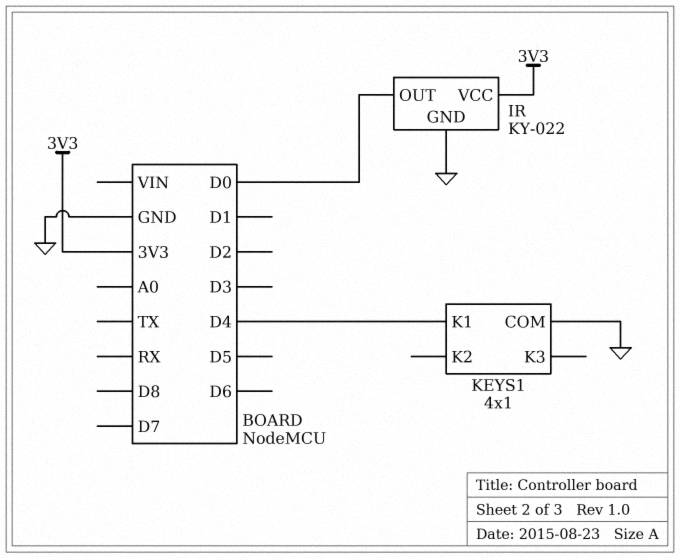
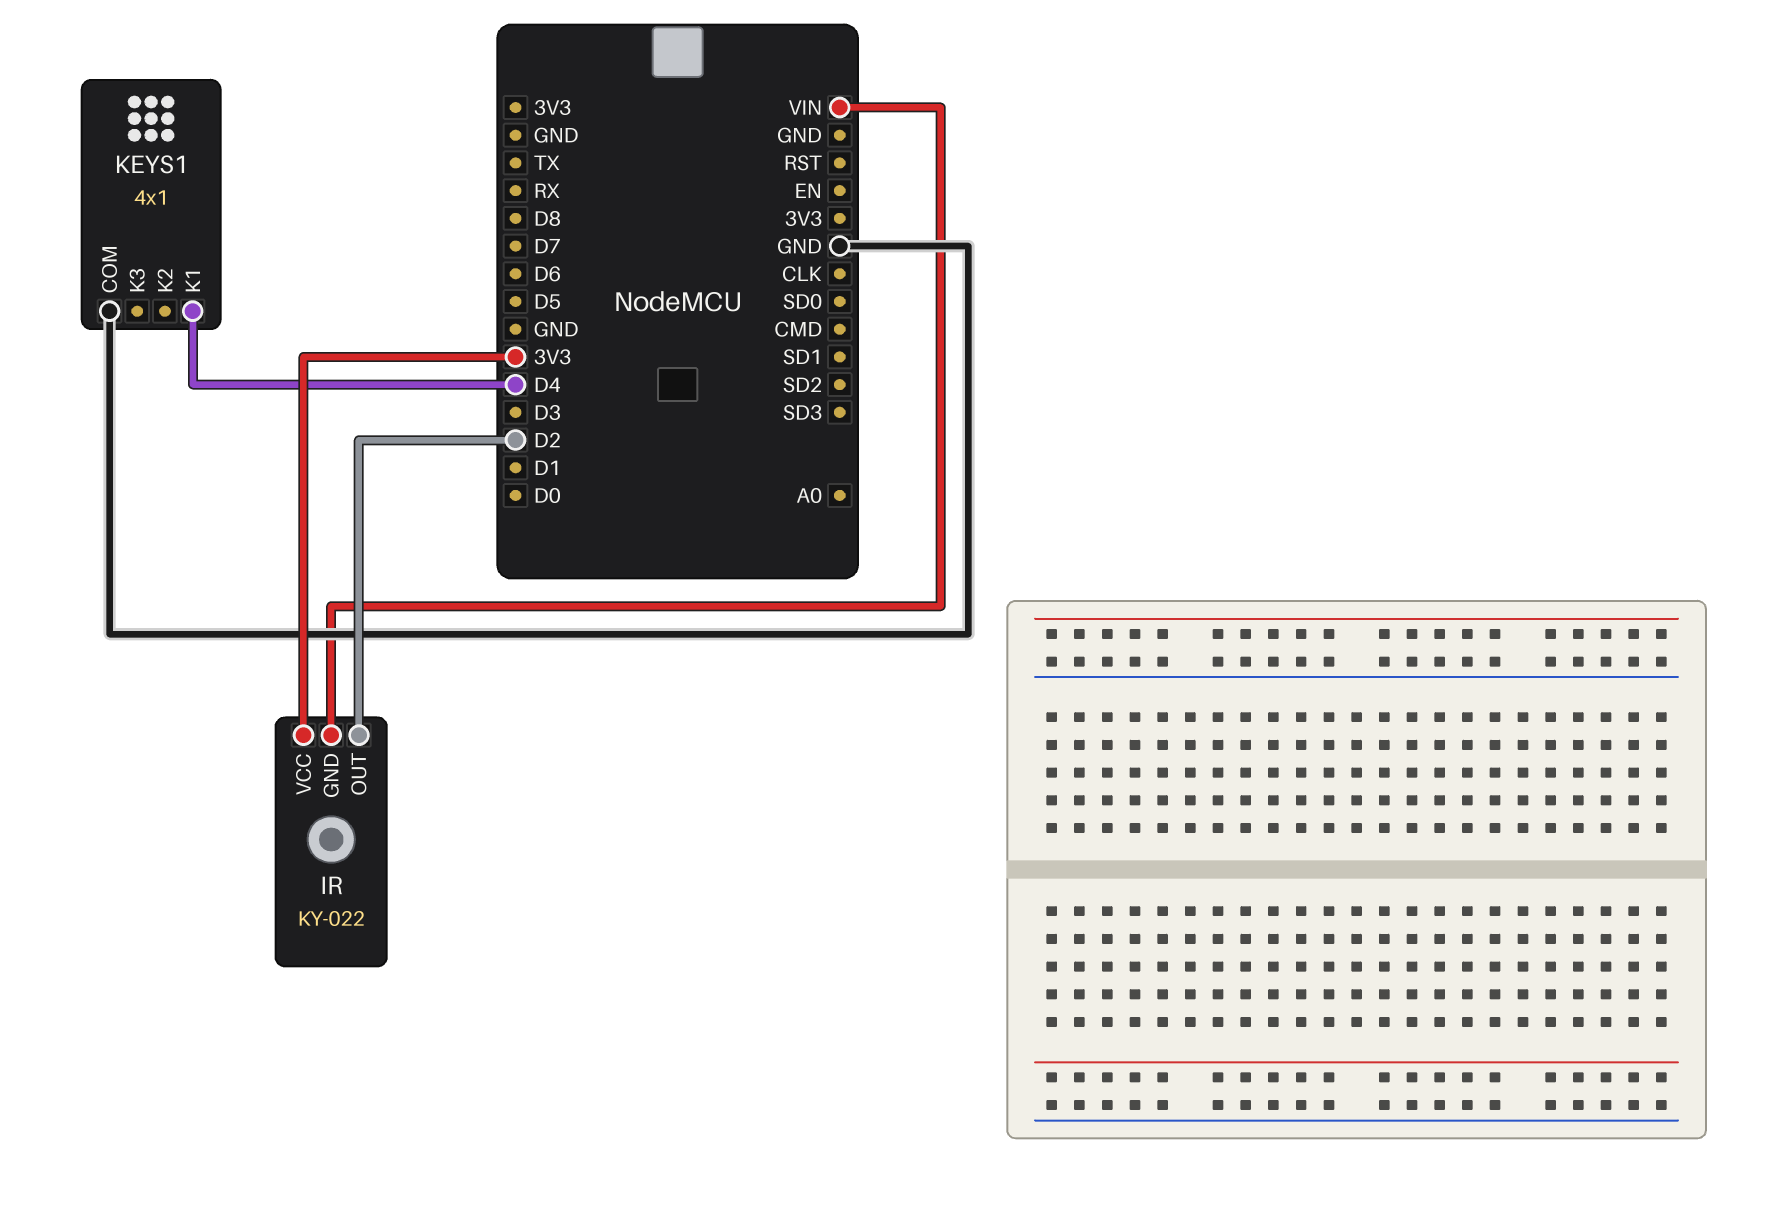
IR pin GND: GND -> VIN
IR pin OUT: D0 -> D2

